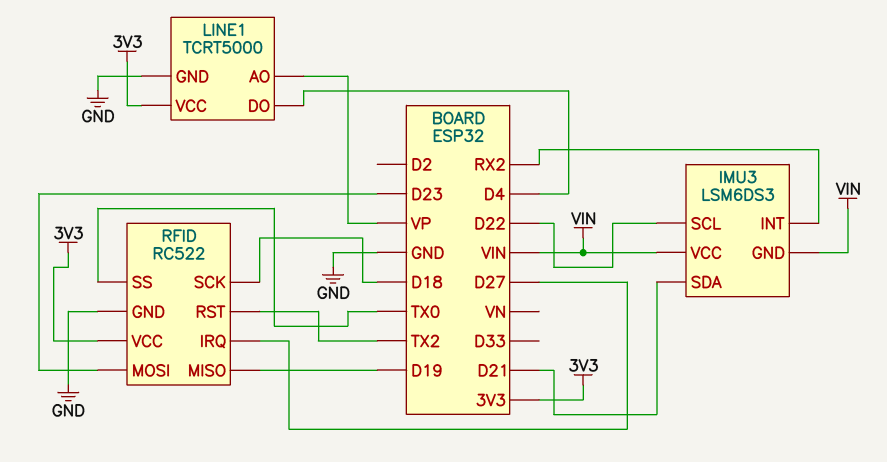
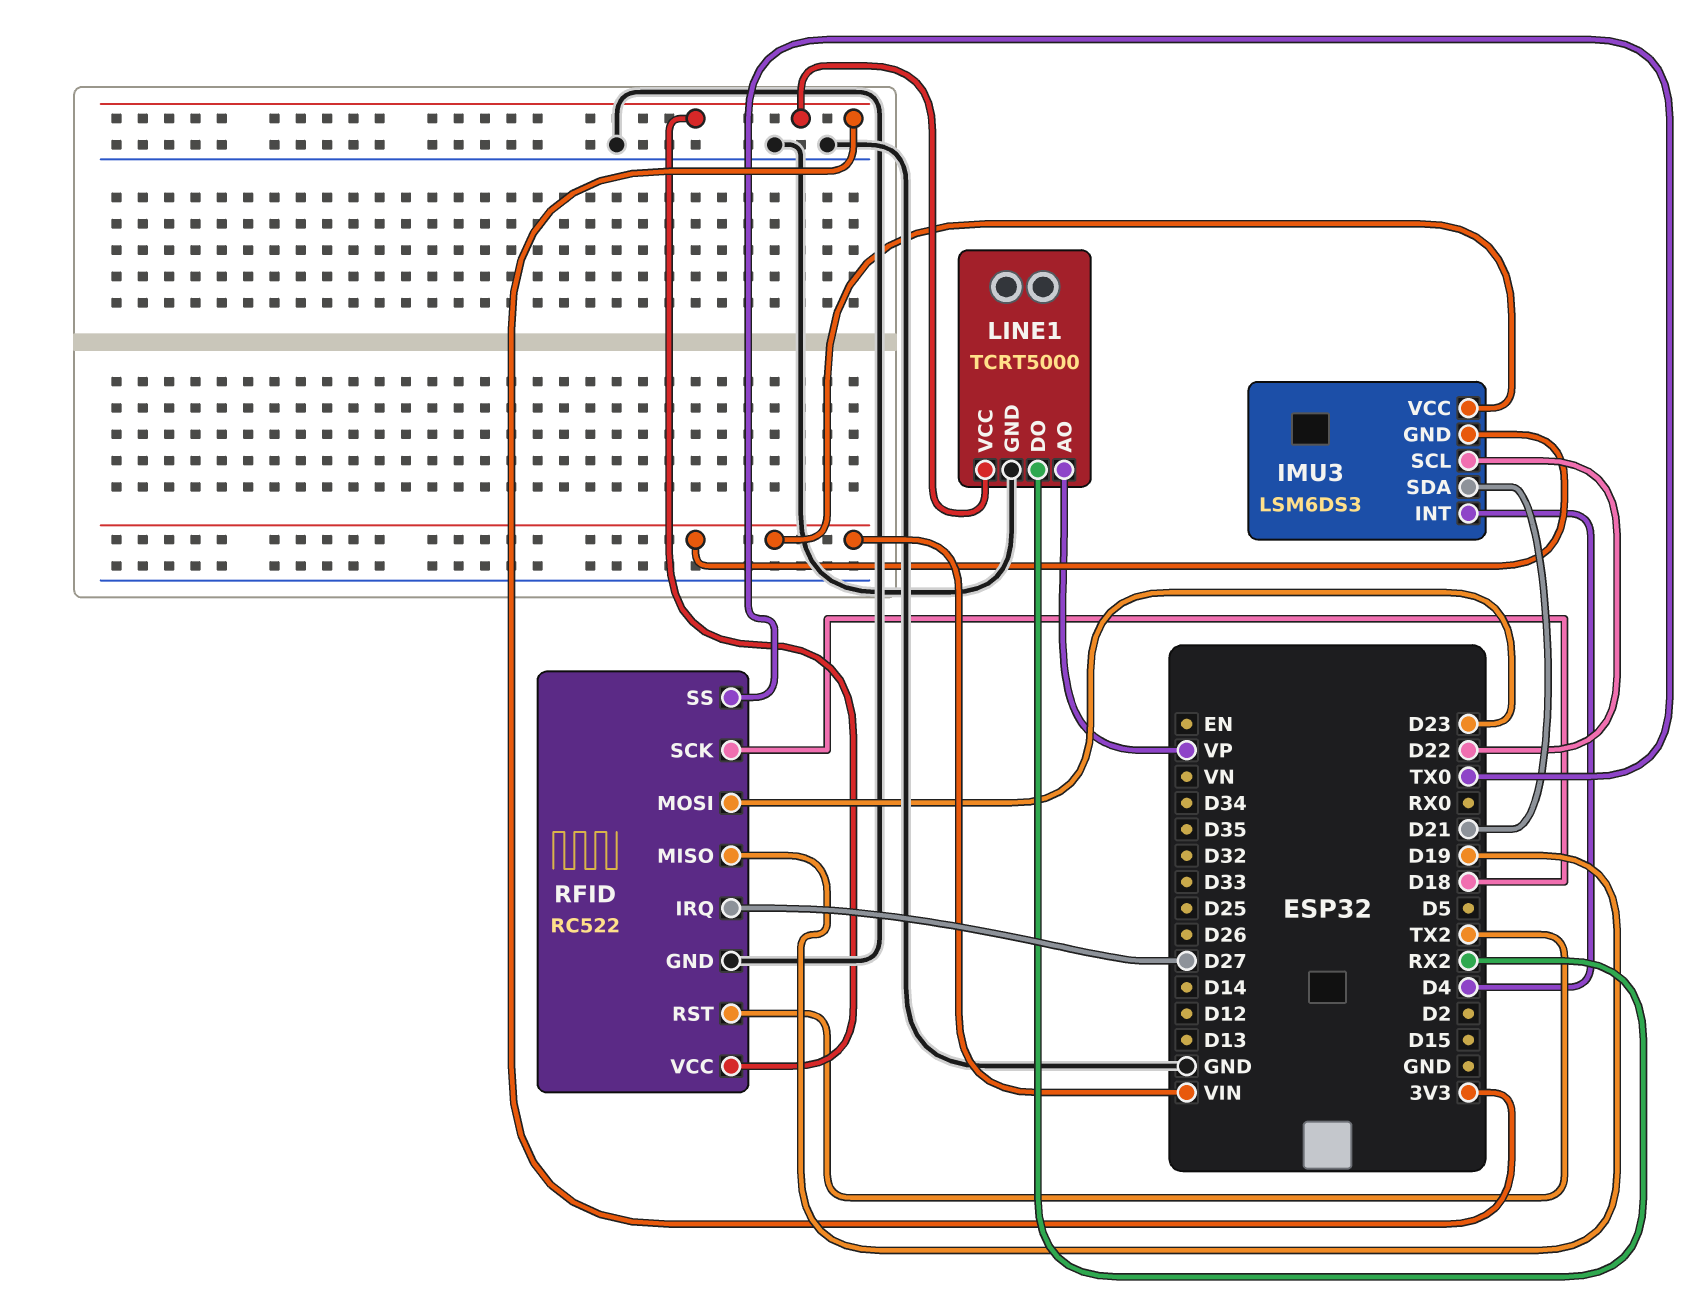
IMU3 pin INT: RX2 -> D4
LINE1 pin DO: D4 -> RX2

